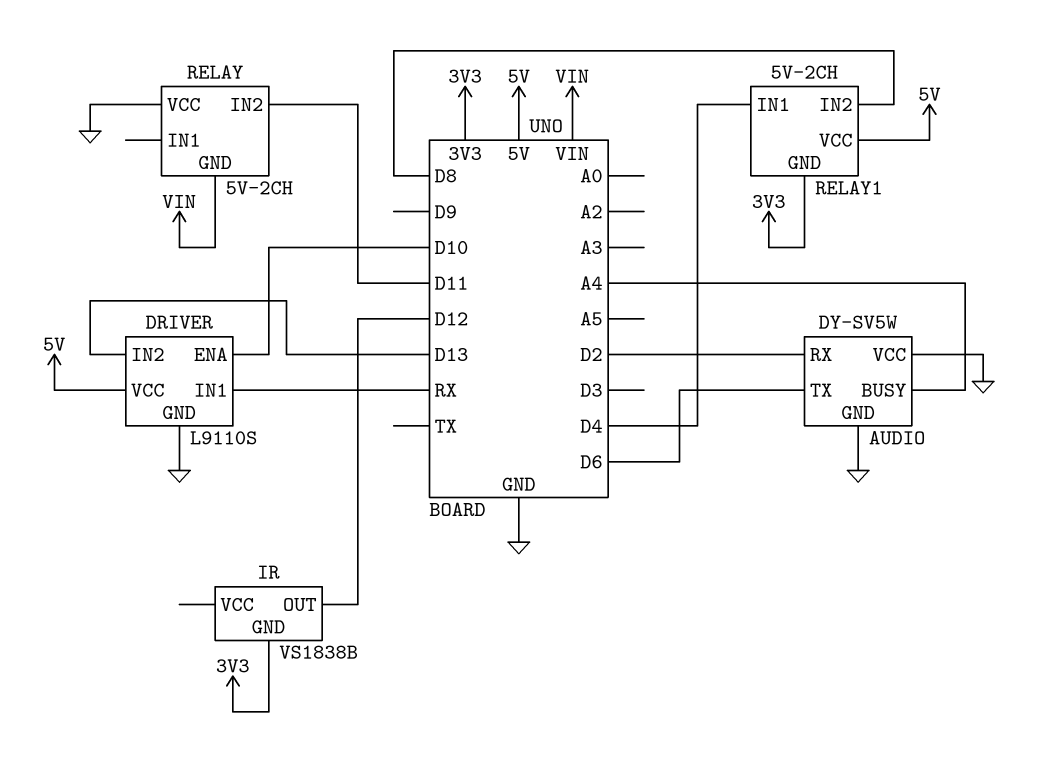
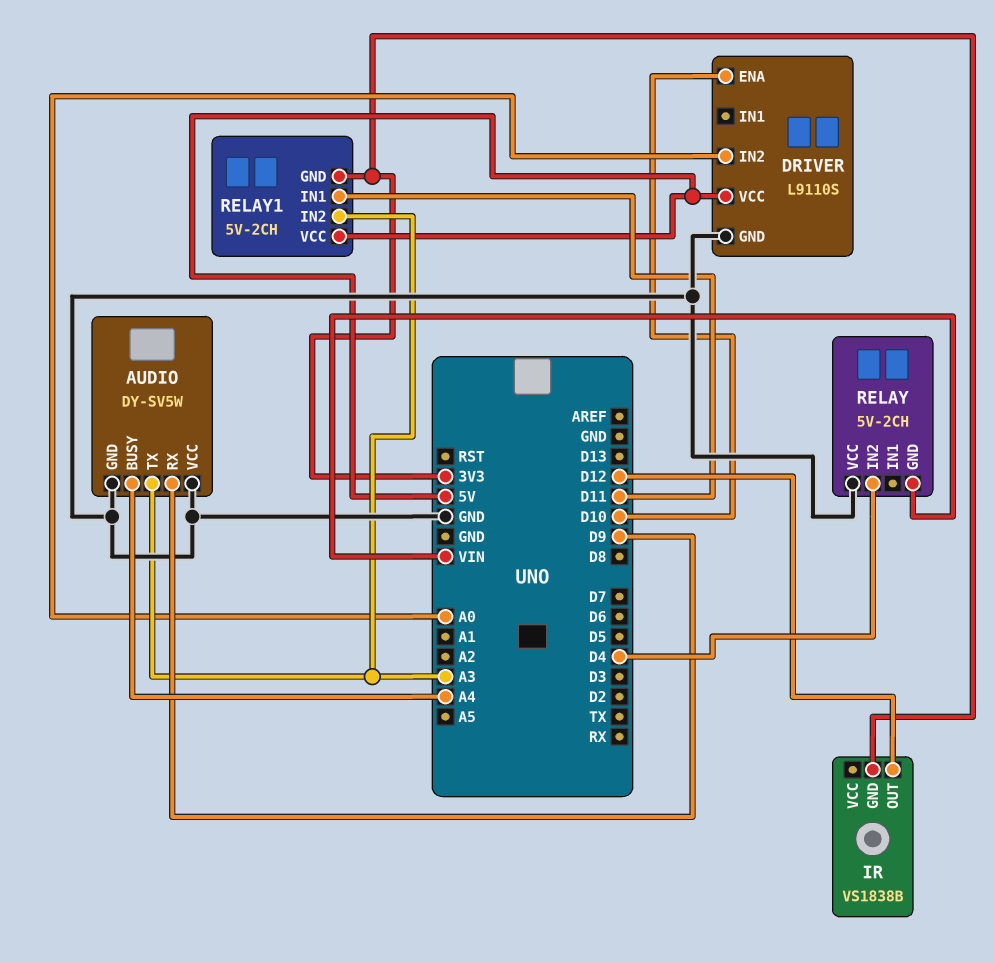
AUDIO pin RX: D2 -> D9
AUDIO pin TX: D6 -> A3
DRIVER pin IN1: RX -> none
DRIVER pin IN2: D13 -> A0
RELAY pin IN2: D11 -> D4
RELAY1 pin IN1: D4 -> D11
RELAY1 pin IN2: D8 -> A3

